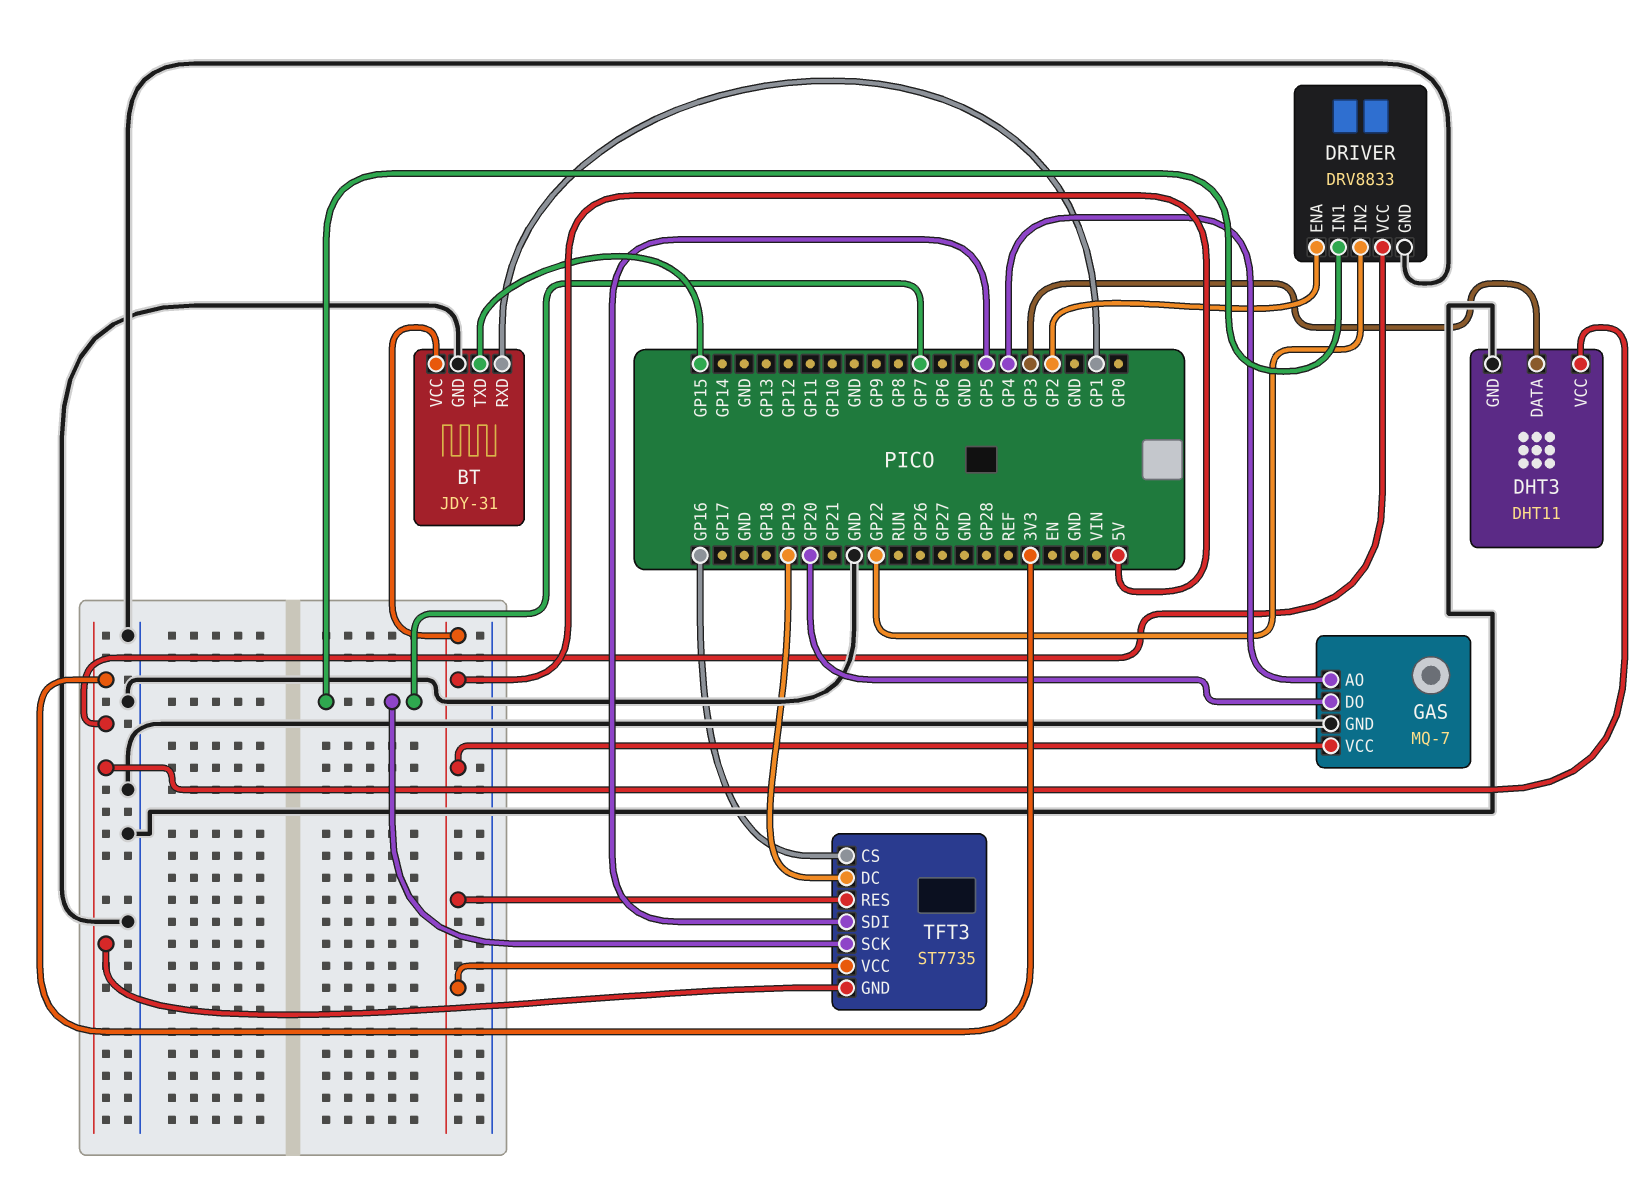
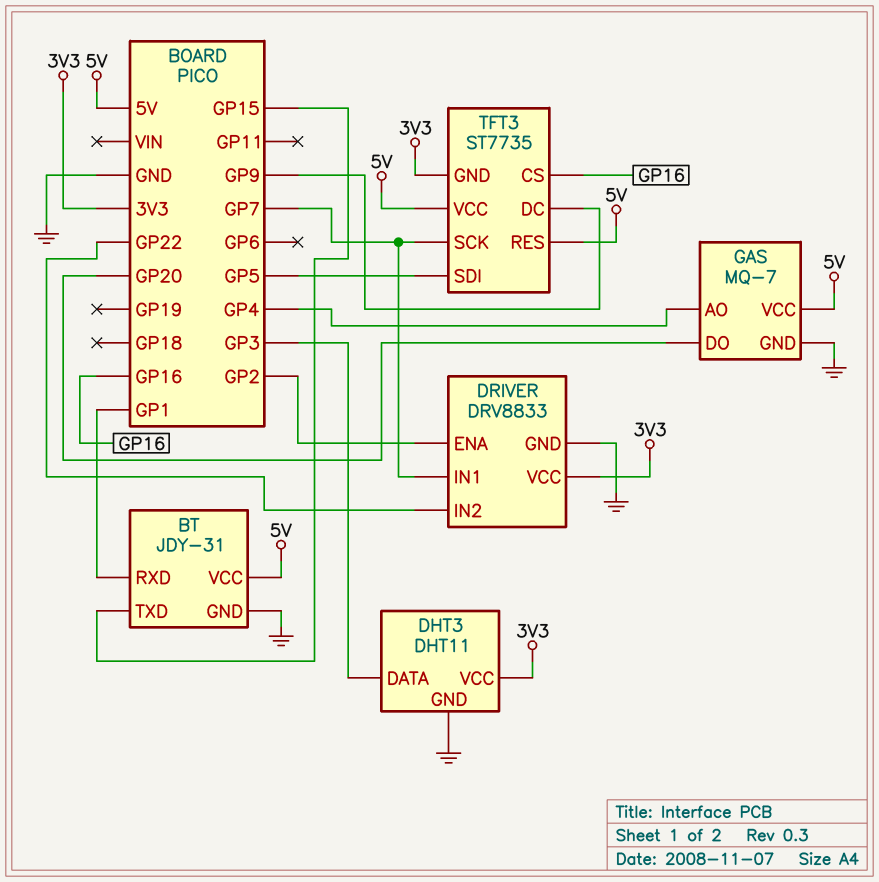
TFT3 pin DC: GP19 -> GP9

